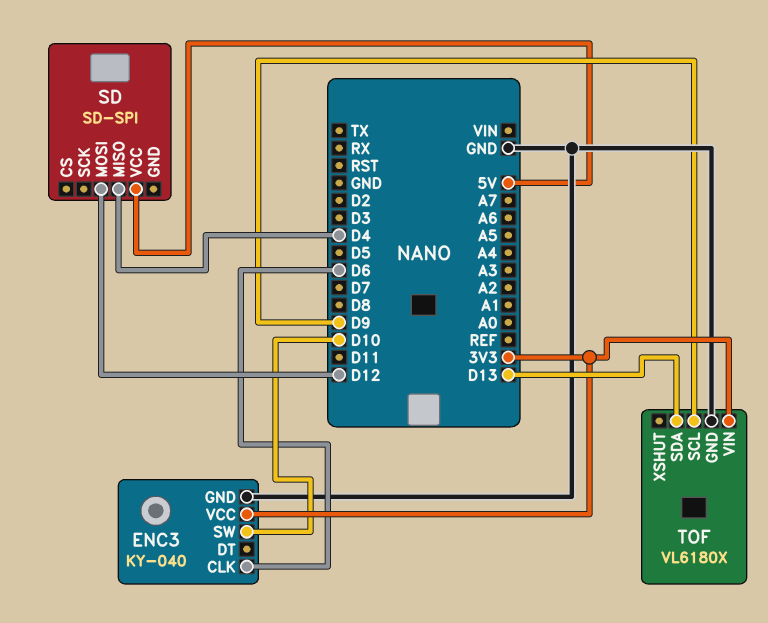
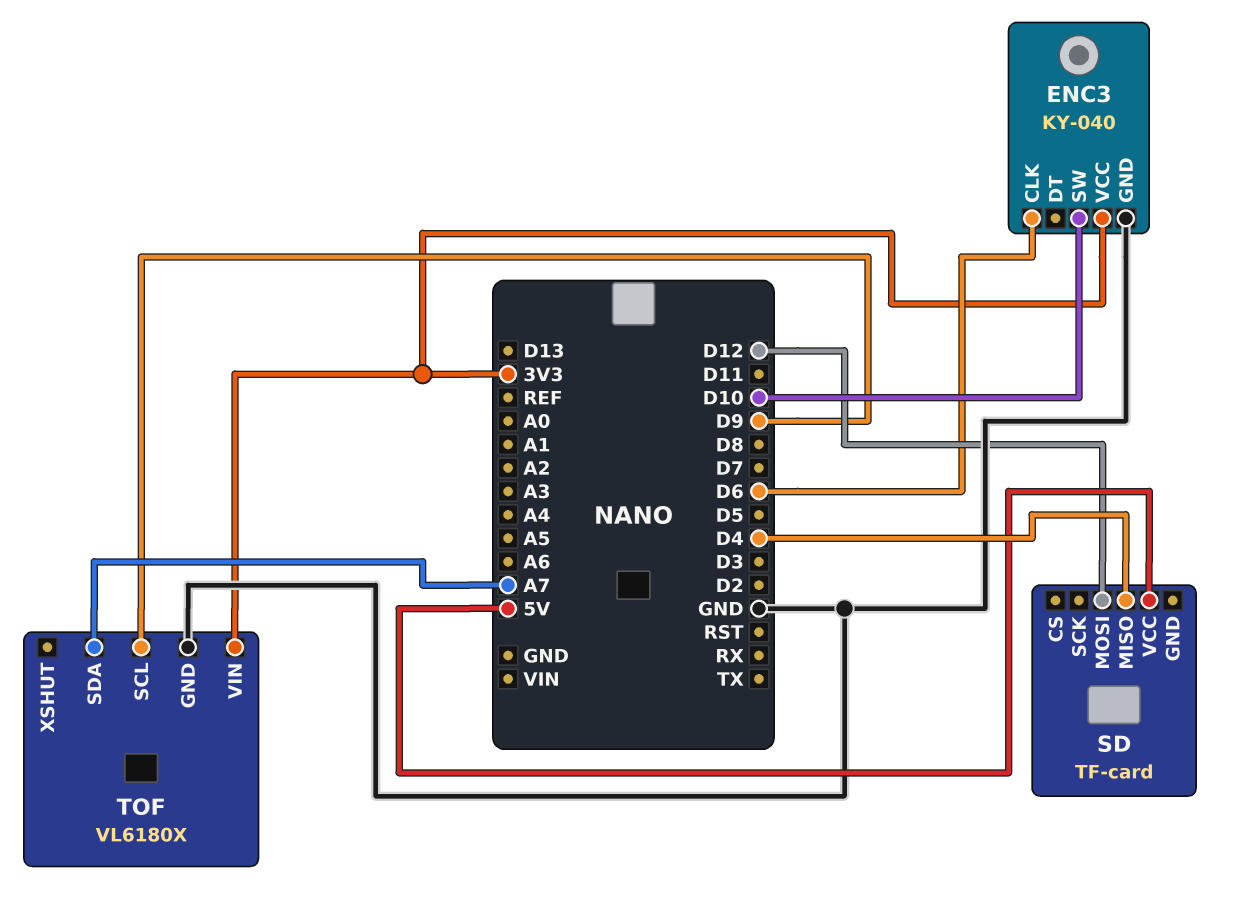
SD: SD-SPI -> TF-card
TOF pin SDA: D13 -> A7

